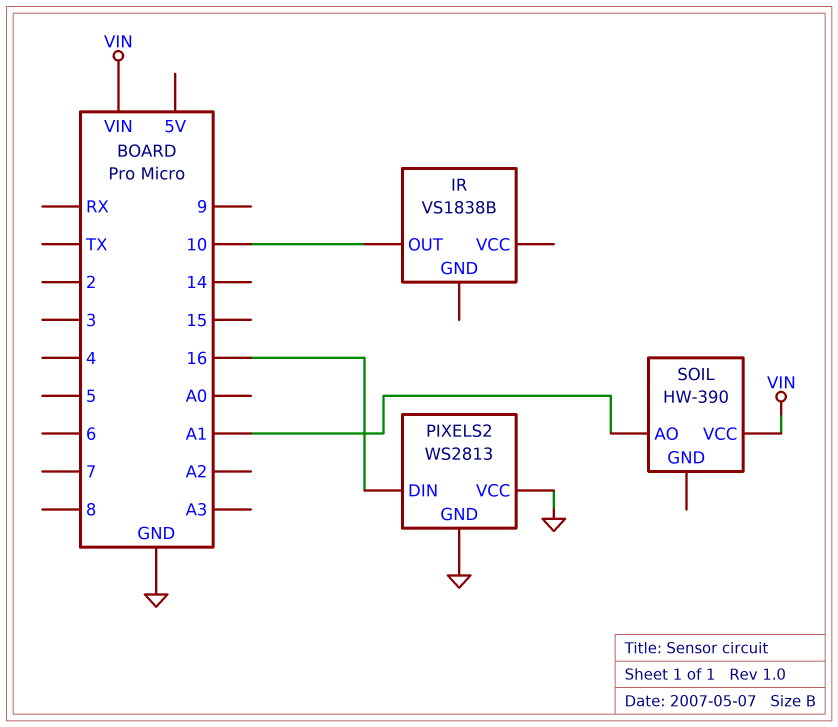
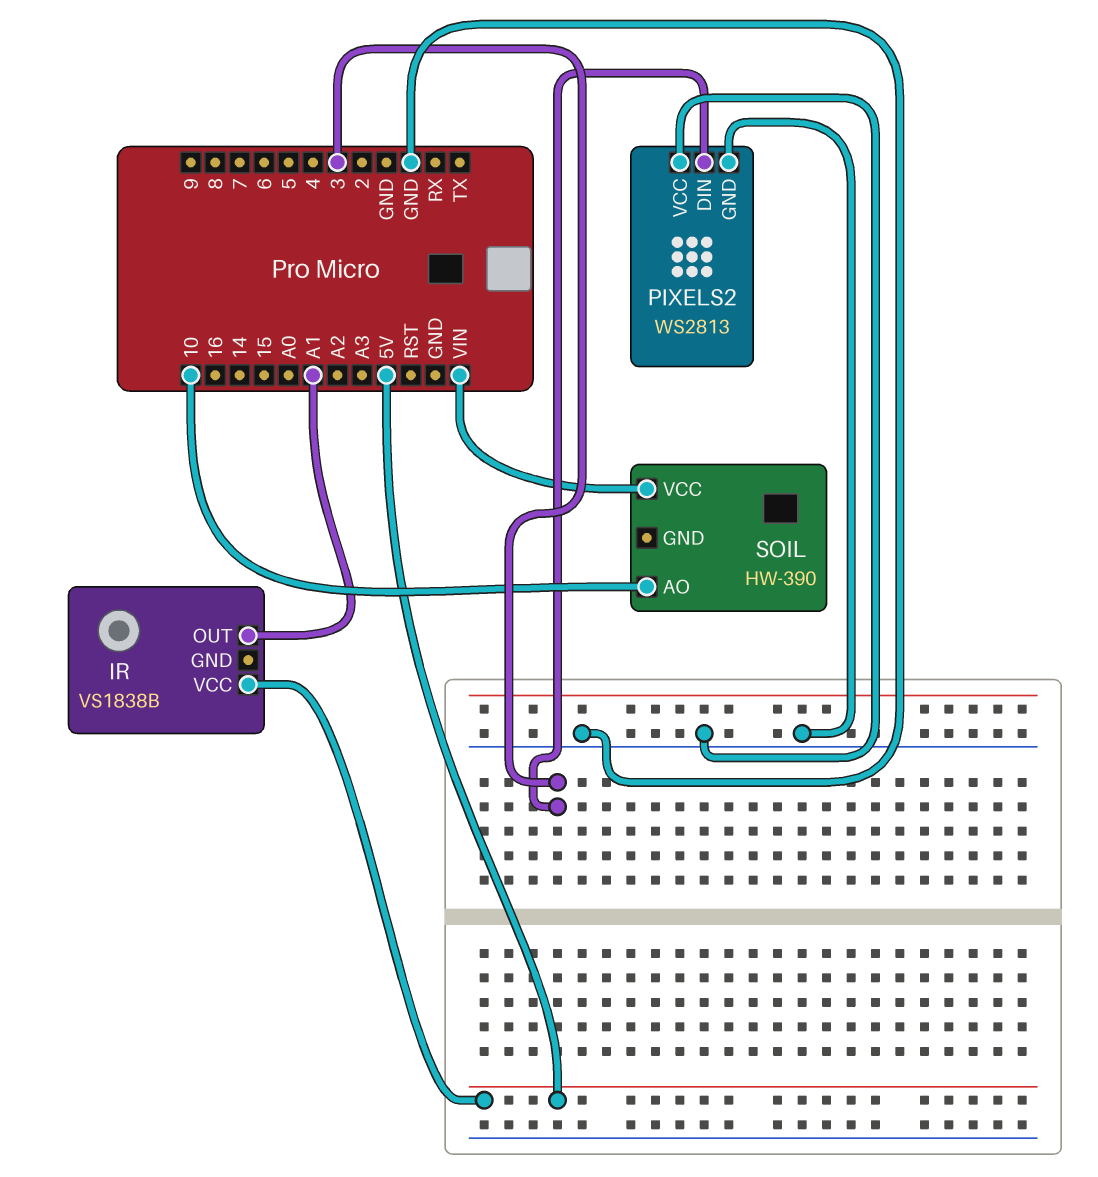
IR pin OUT: 10 -> A1
IR pin VCC: none -> 5V
PIXELS2 pin DIN: 16 -> 3
SOIL pin AO: A1 -> 10

